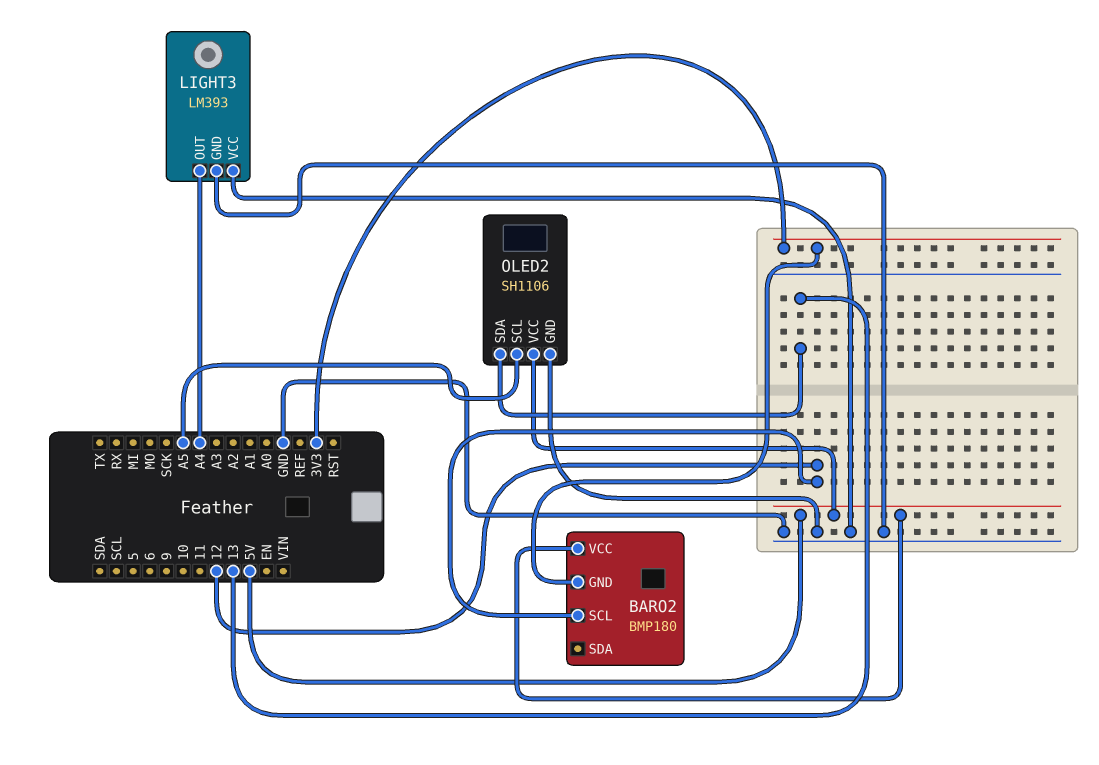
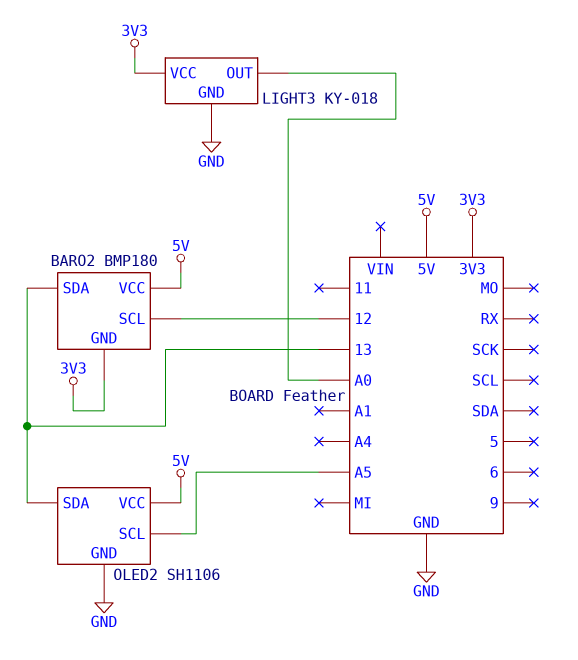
BARO2 pin SDA: none -> 13
LIGHT3: LM393 -> KY-018
LIGHT3 pin OUT: A4 -> A0
LIGHT3 pin VCC: GND -> 3V3

